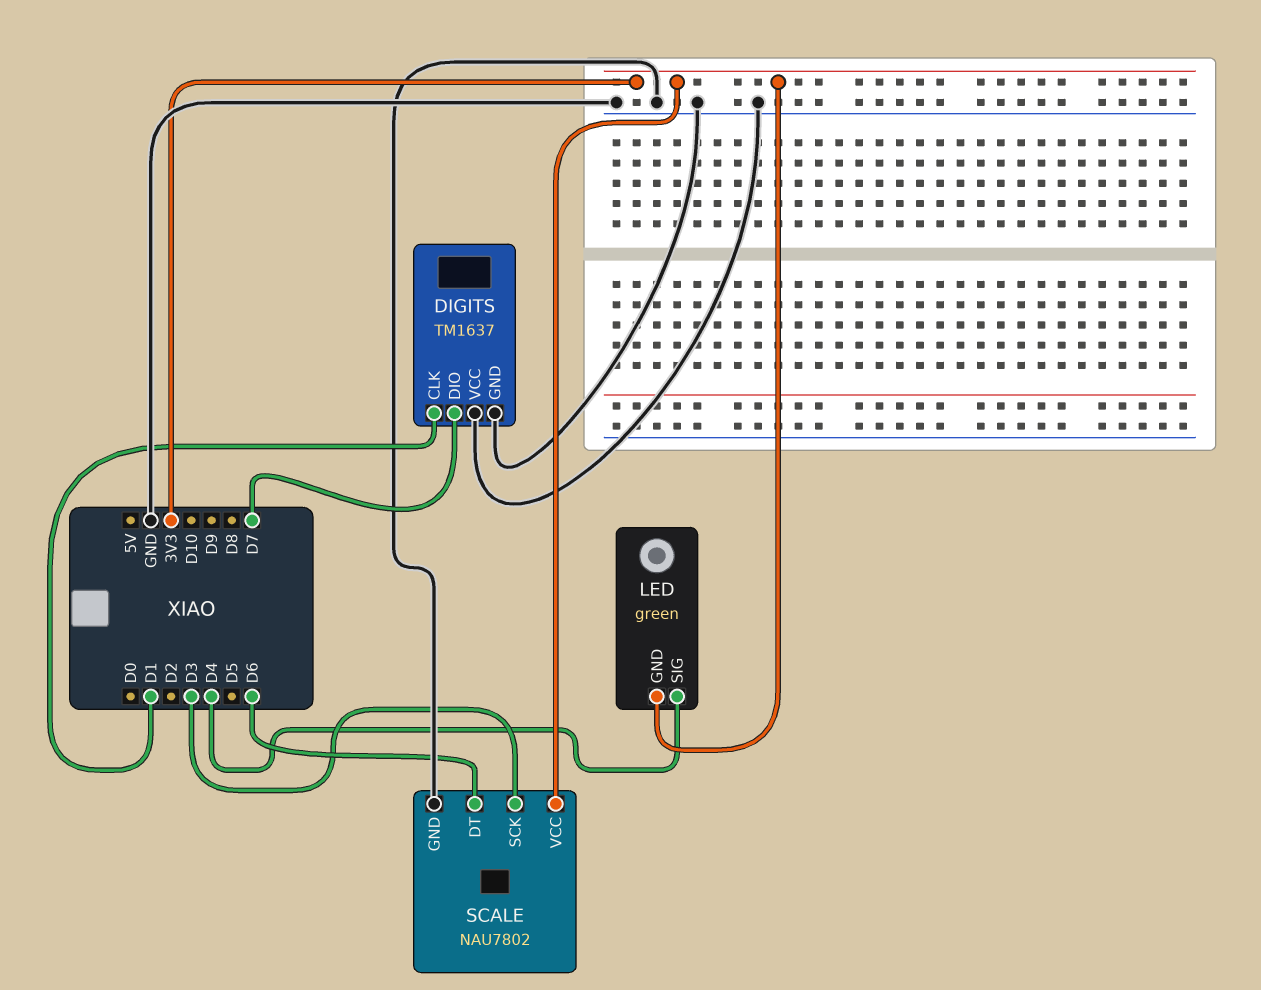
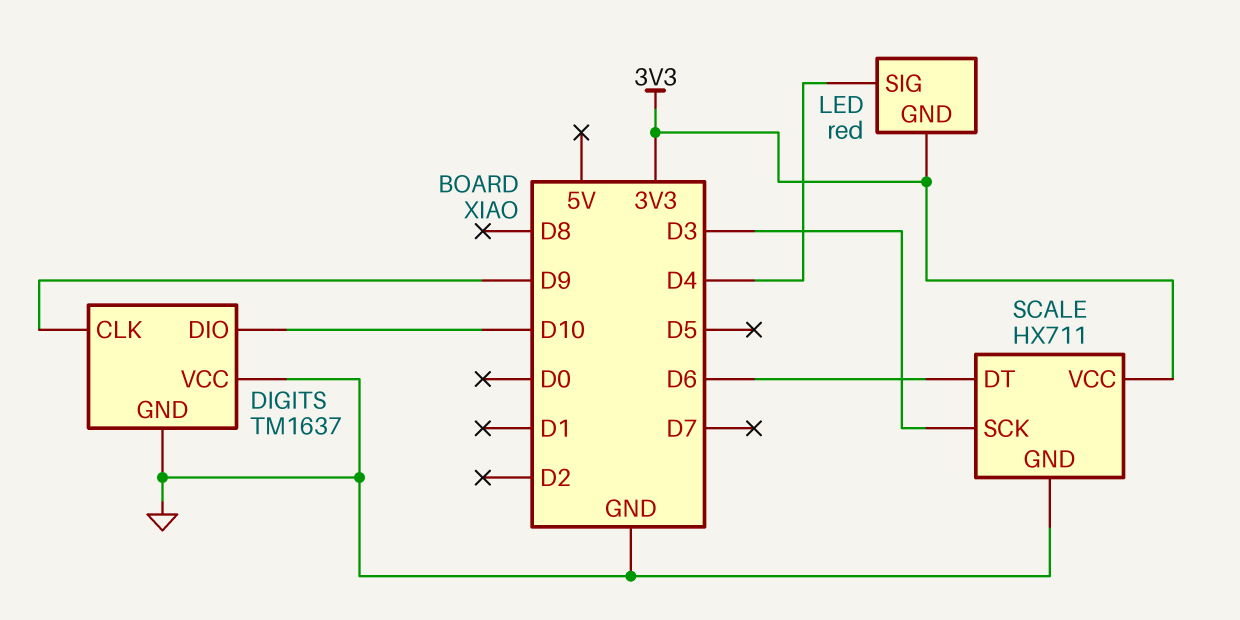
DIGITS pin CLK: D1 -> D9
DIGITS pin DIO: D7 -> D10
LED: green -> red
SCALE: NAU7802 -> HX711

